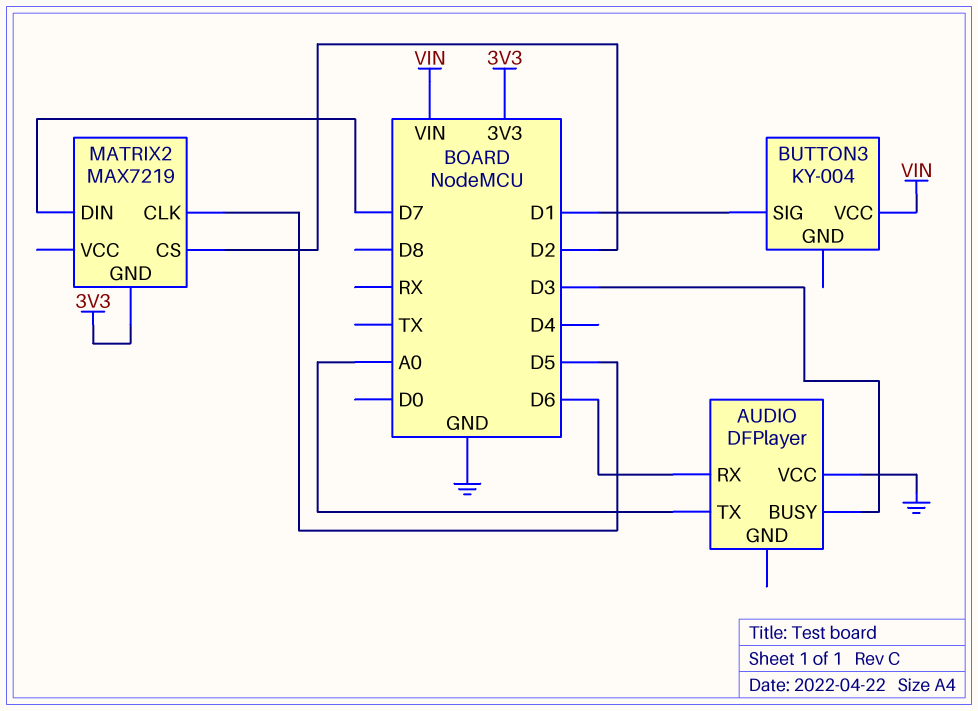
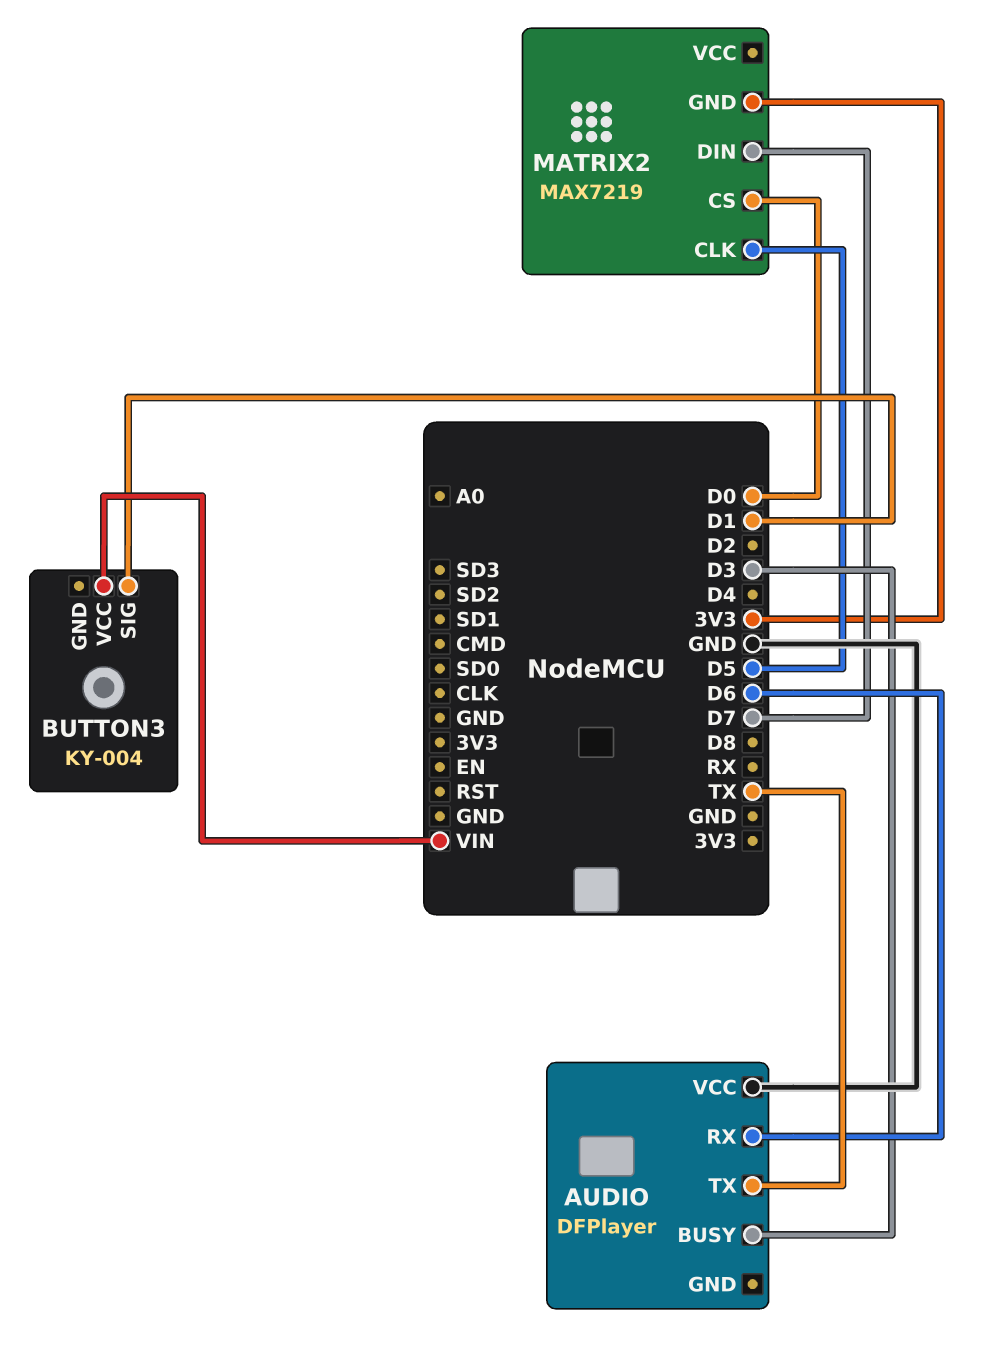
AUDIO pin TX: A0 -> TX
MATRIX2 pin CS: D2 -> D0

